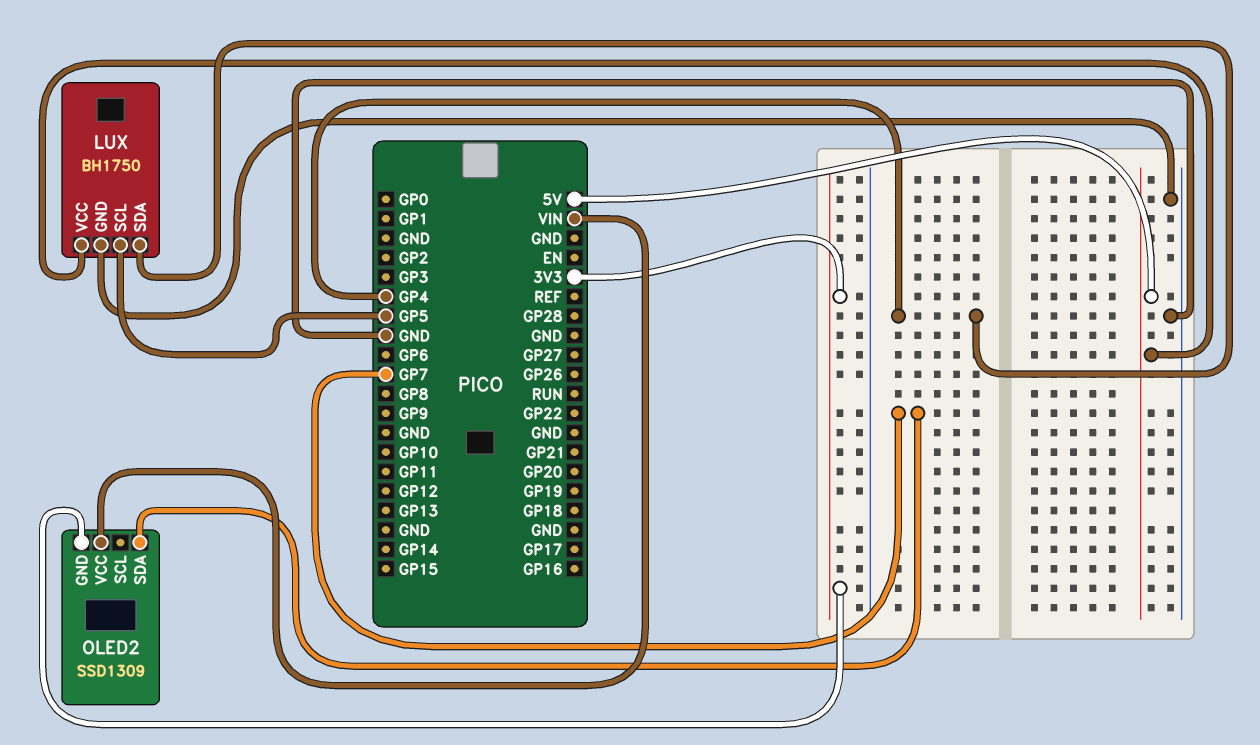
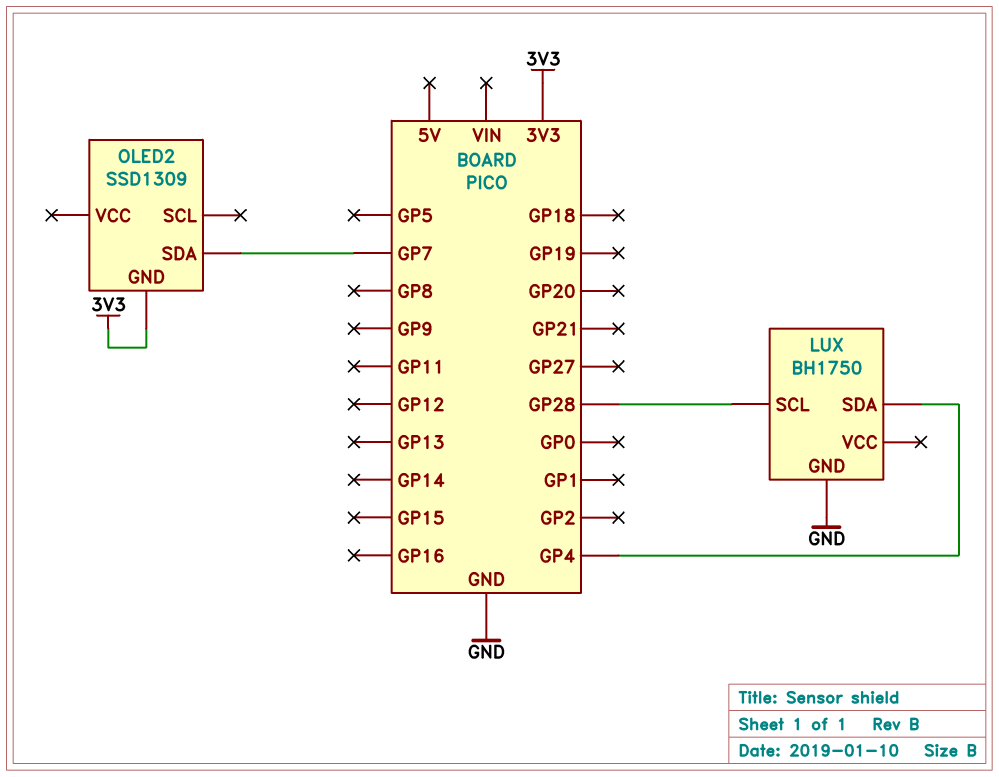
LUX pin SCL: GP5 -> GP28
LUX pin VCC: 5V -> none
OLED2 pin VCC: VIN -> none

